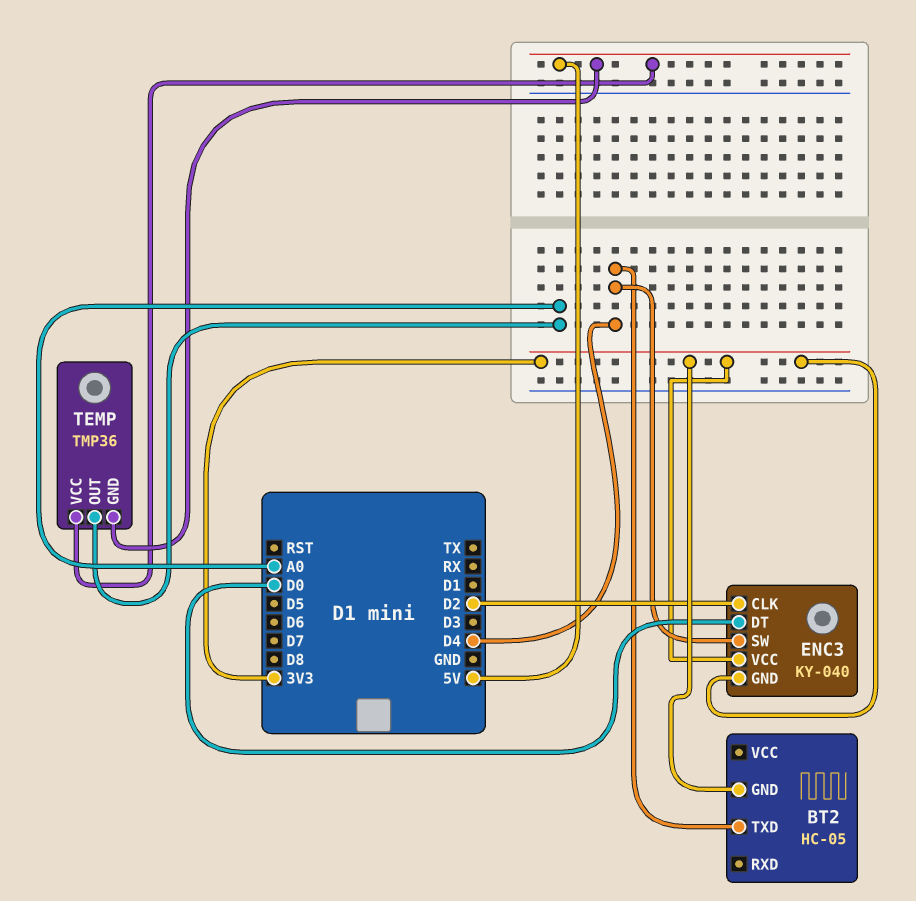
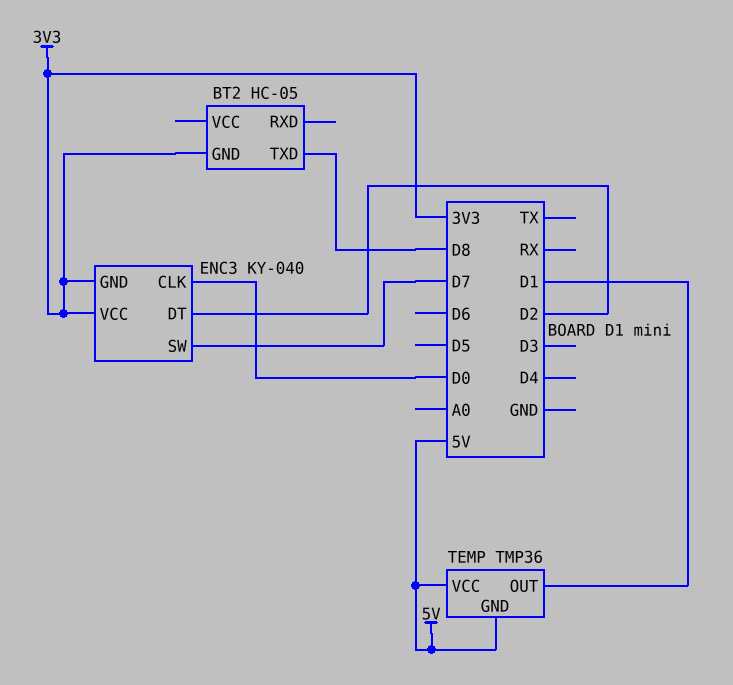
BT2 pin TXD: D4 -> D8
ENC3 pin CLK: D2 -> D0
ENC3 pin DT: D0 -> D2
ENC3 pin SW: D4 -> D7
TEMP pin OUT: A0 -> D1

